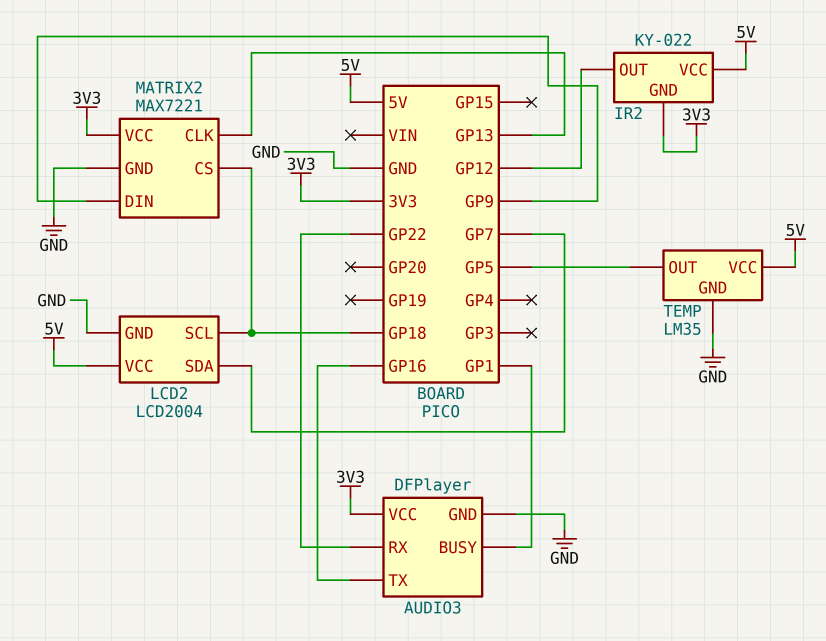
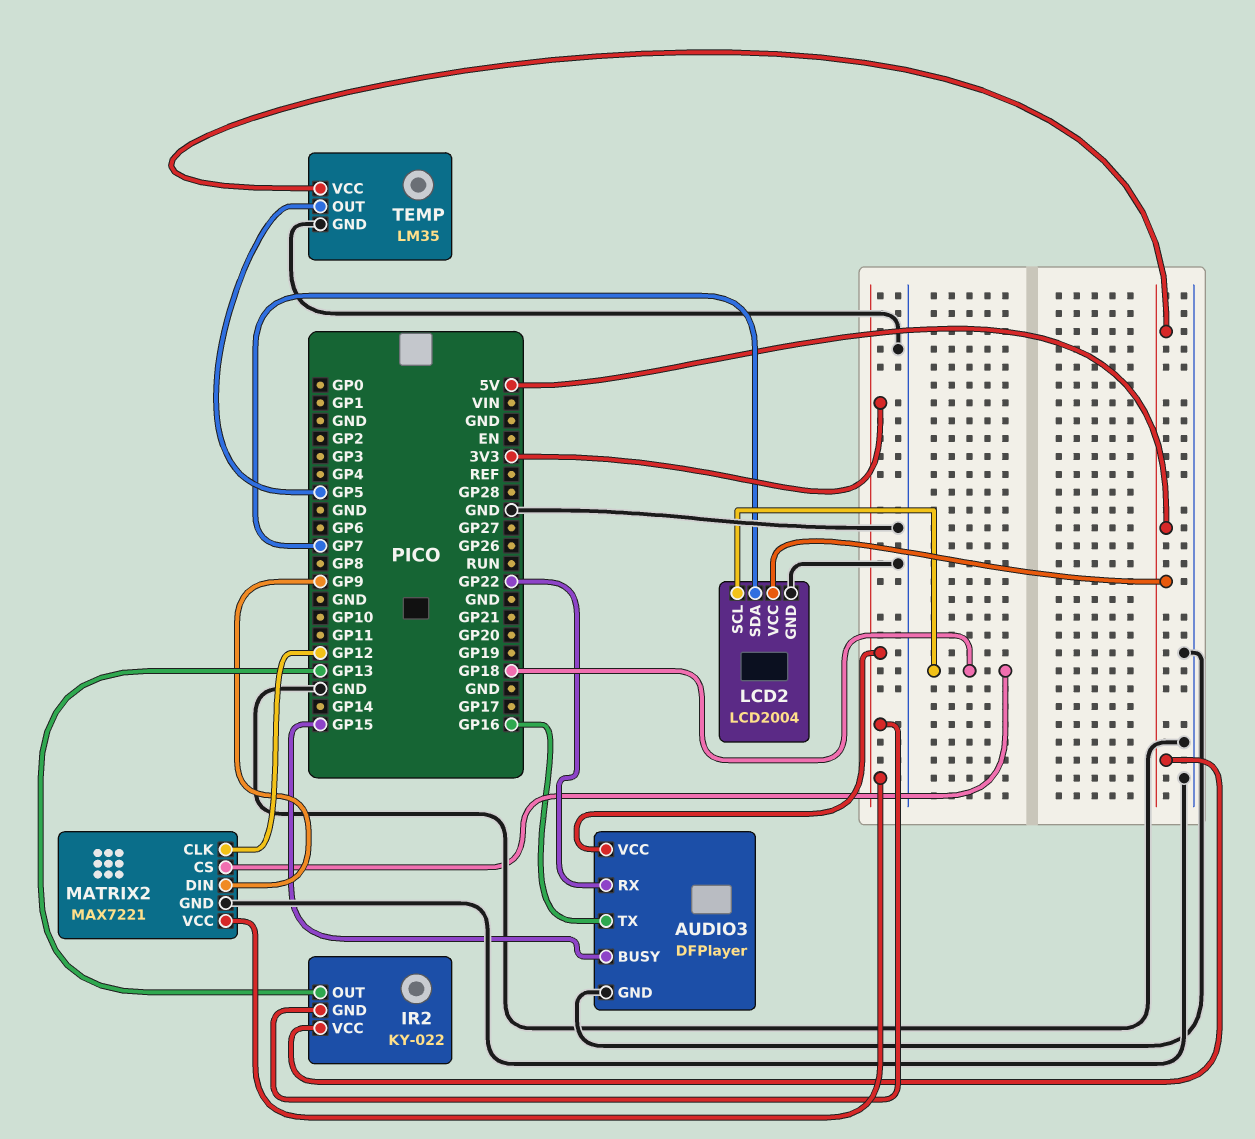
AUDIO3 pin BUSY: GP1 -> GP15
IR2 pin OUT: GP12 -> GP13
MATRIX2 pin CLK: GP13 -> GP12

